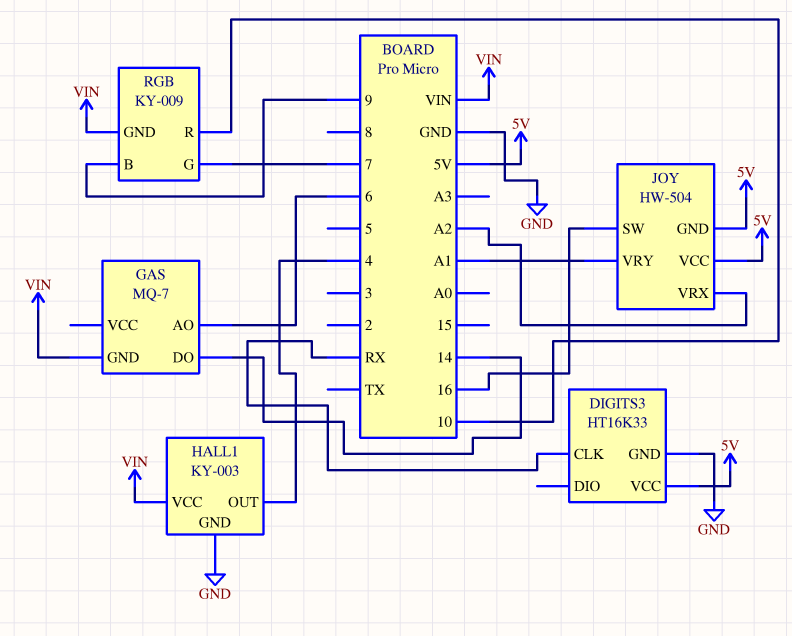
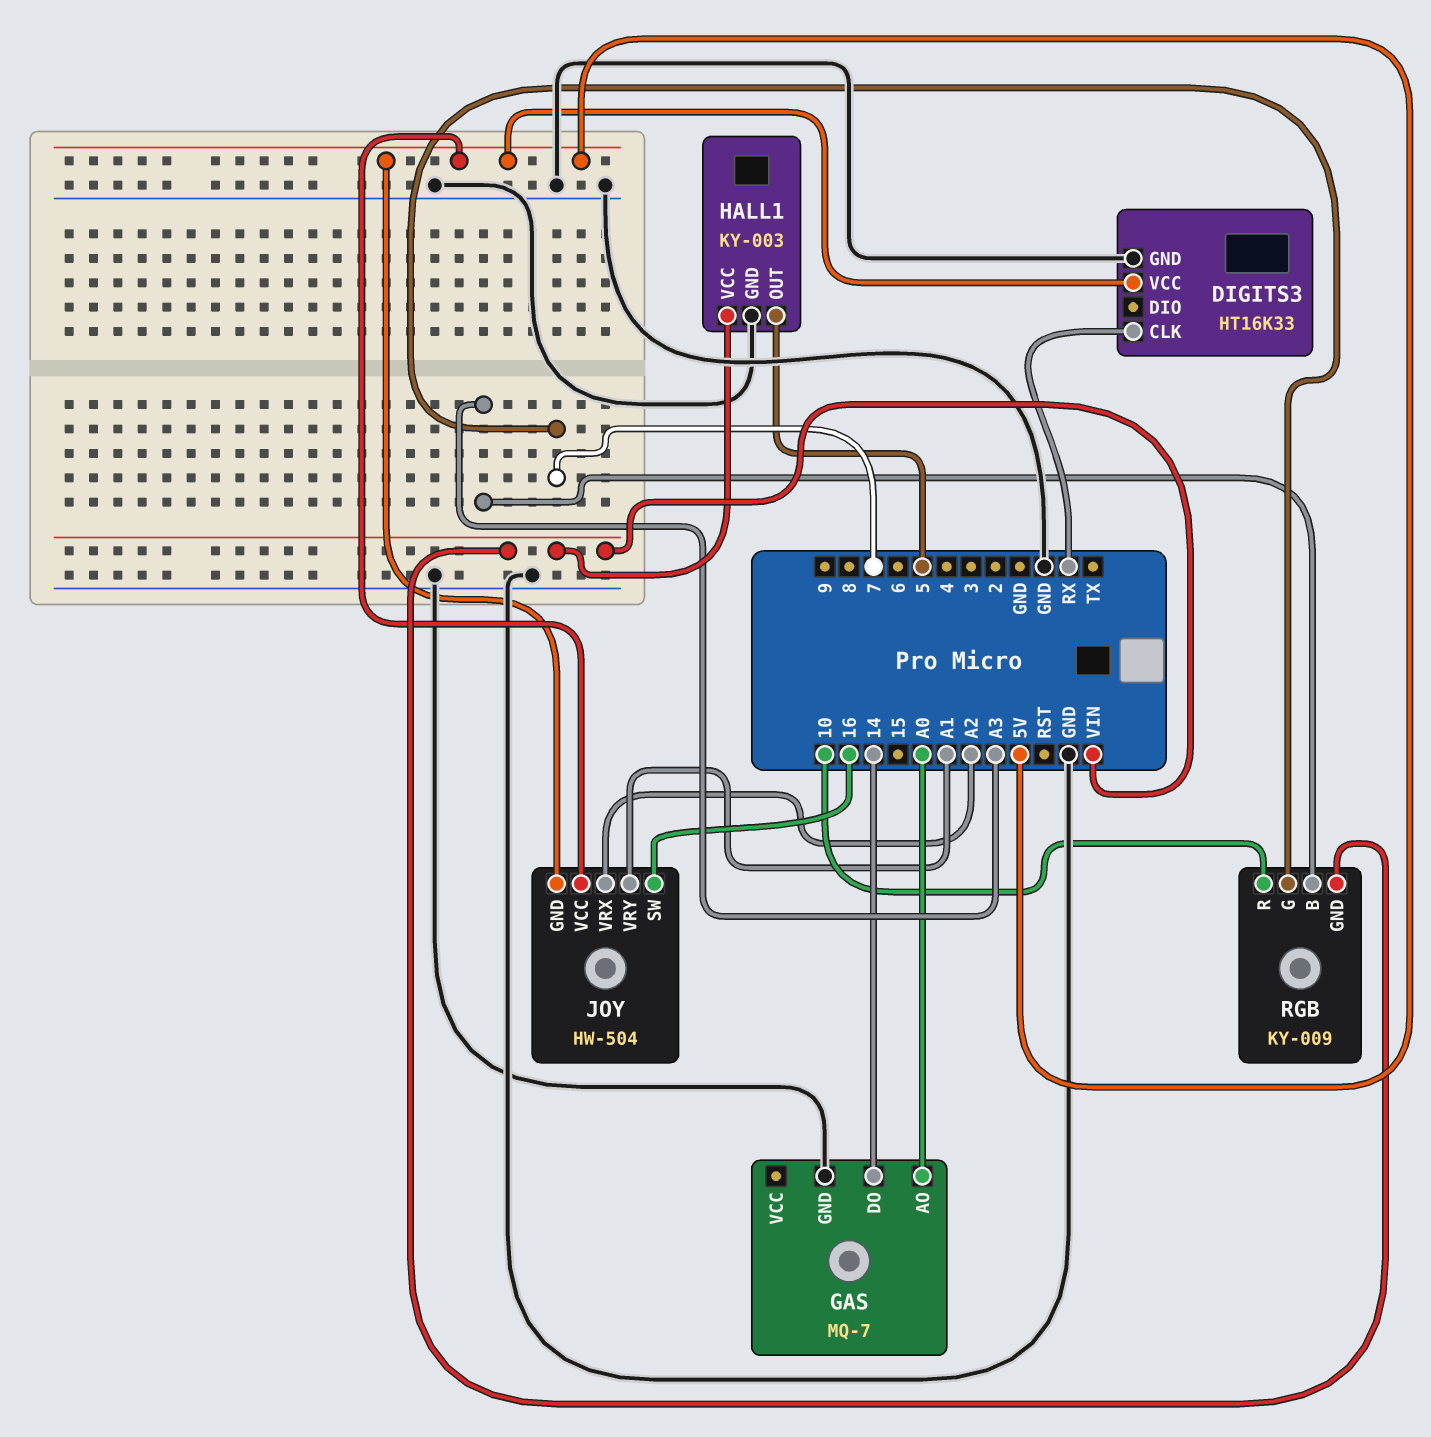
GAS pin AO: 6 -> A0
GAS pin GND: VIN -> GND
HALL1 pin OUT: 4 -> 5
RGB pin B: 9 -> A3

